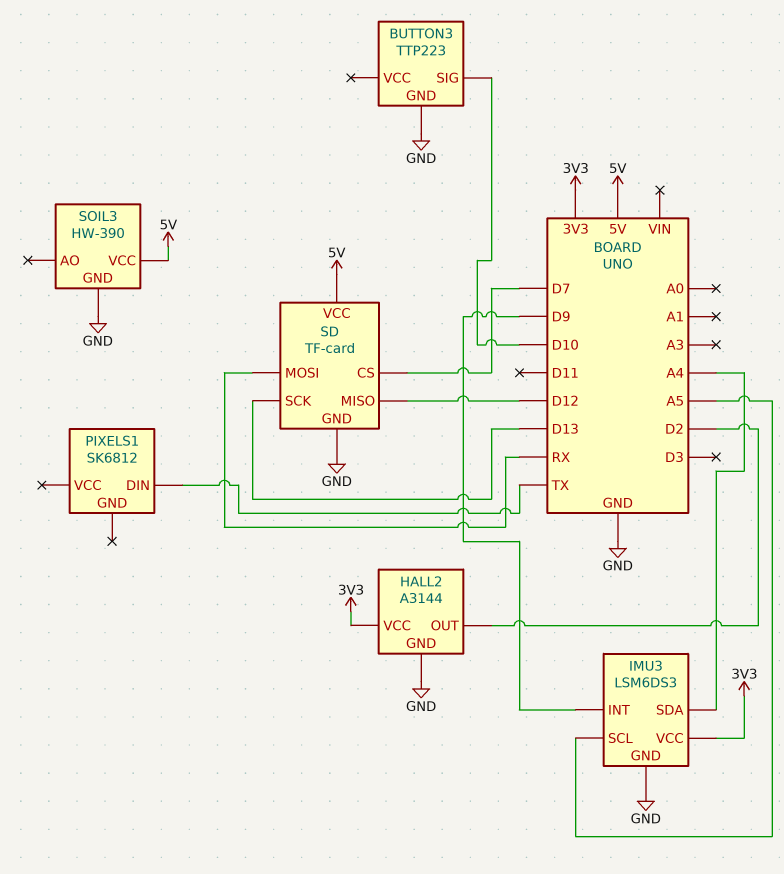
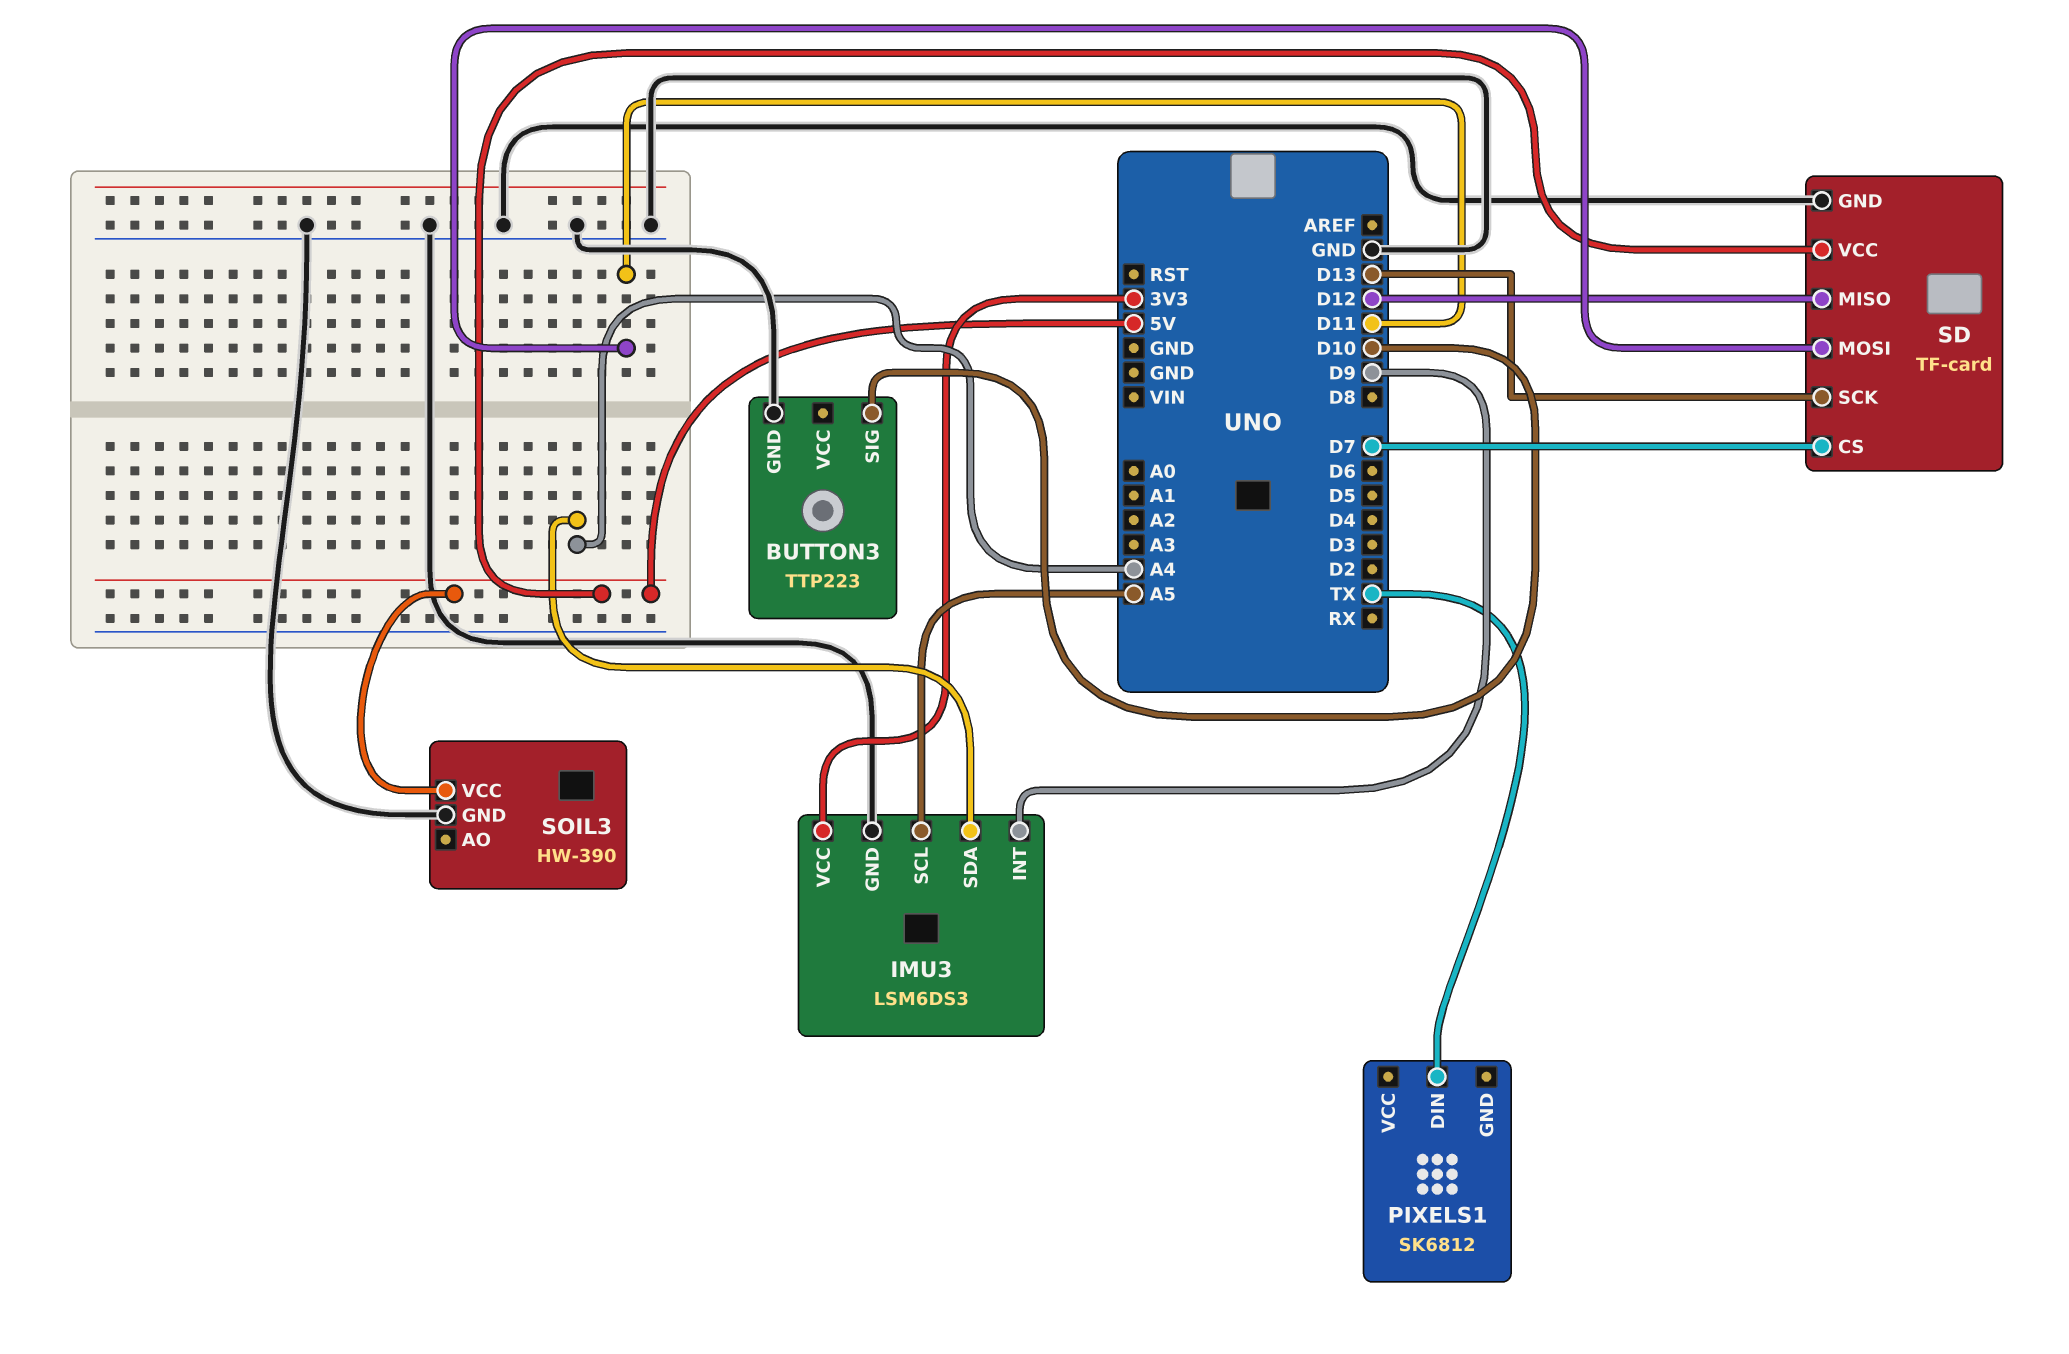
HALL2: A3144 -> none
HALL2 pin GND: GND -> none
HALL2 pin OUT: D2 -> none
HALL2 pin VCC: 3V3 -> none
SD pin MOSI: RX -> D11

